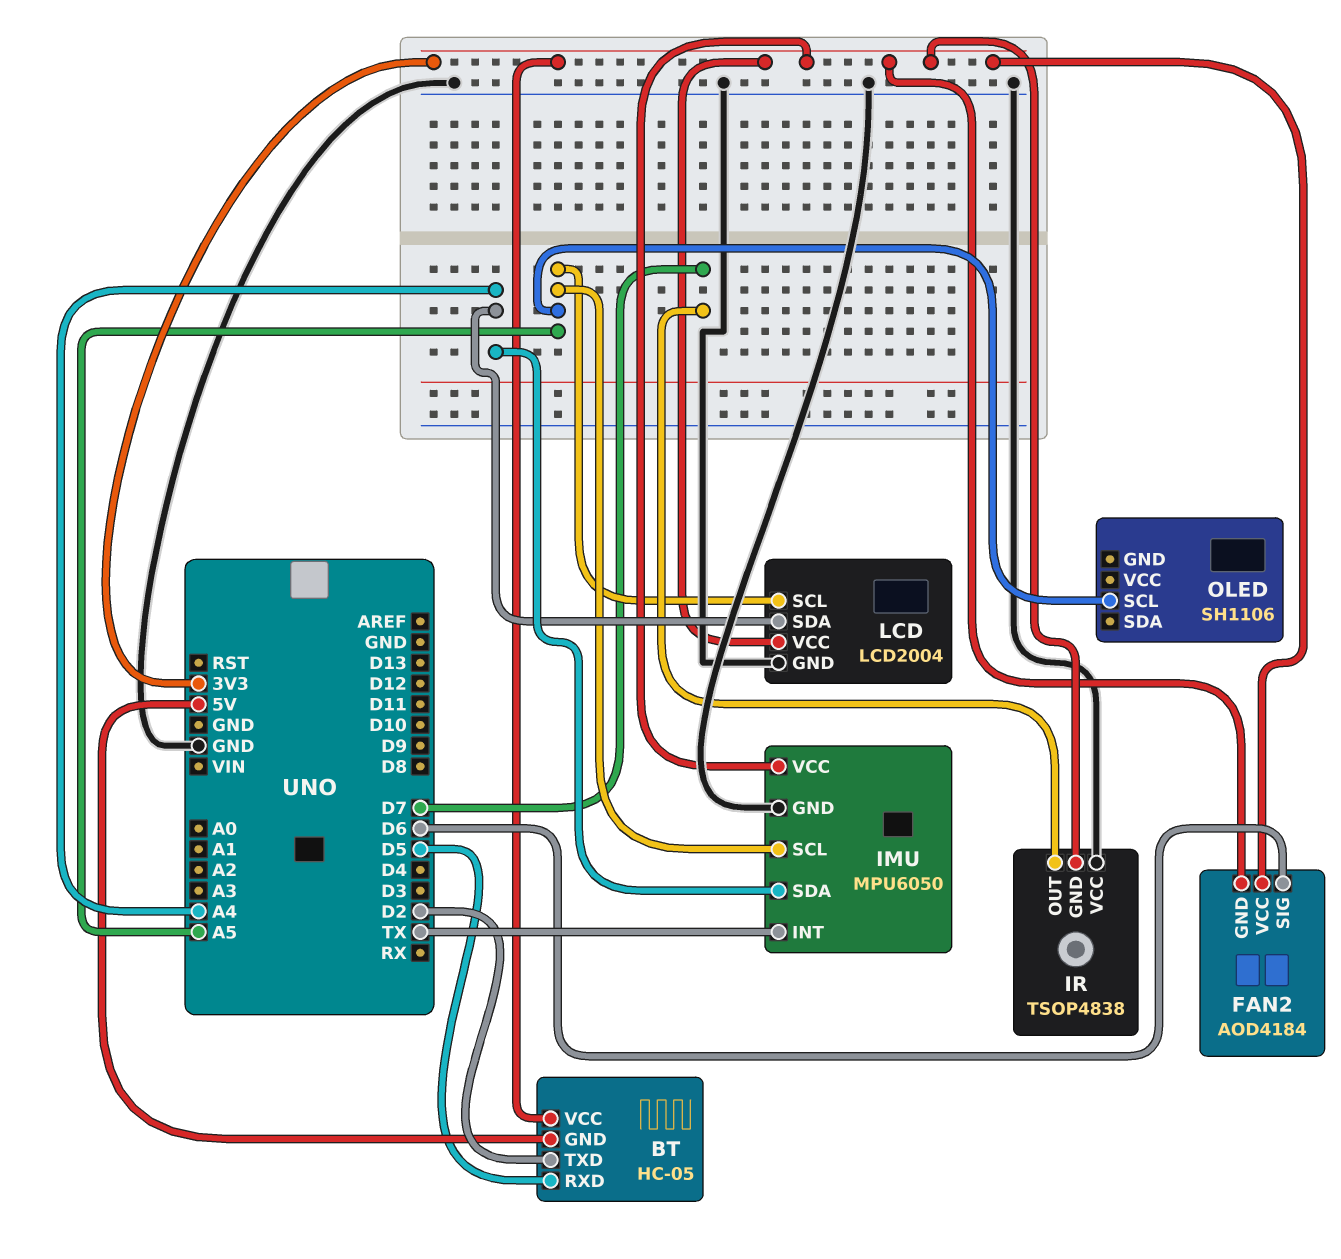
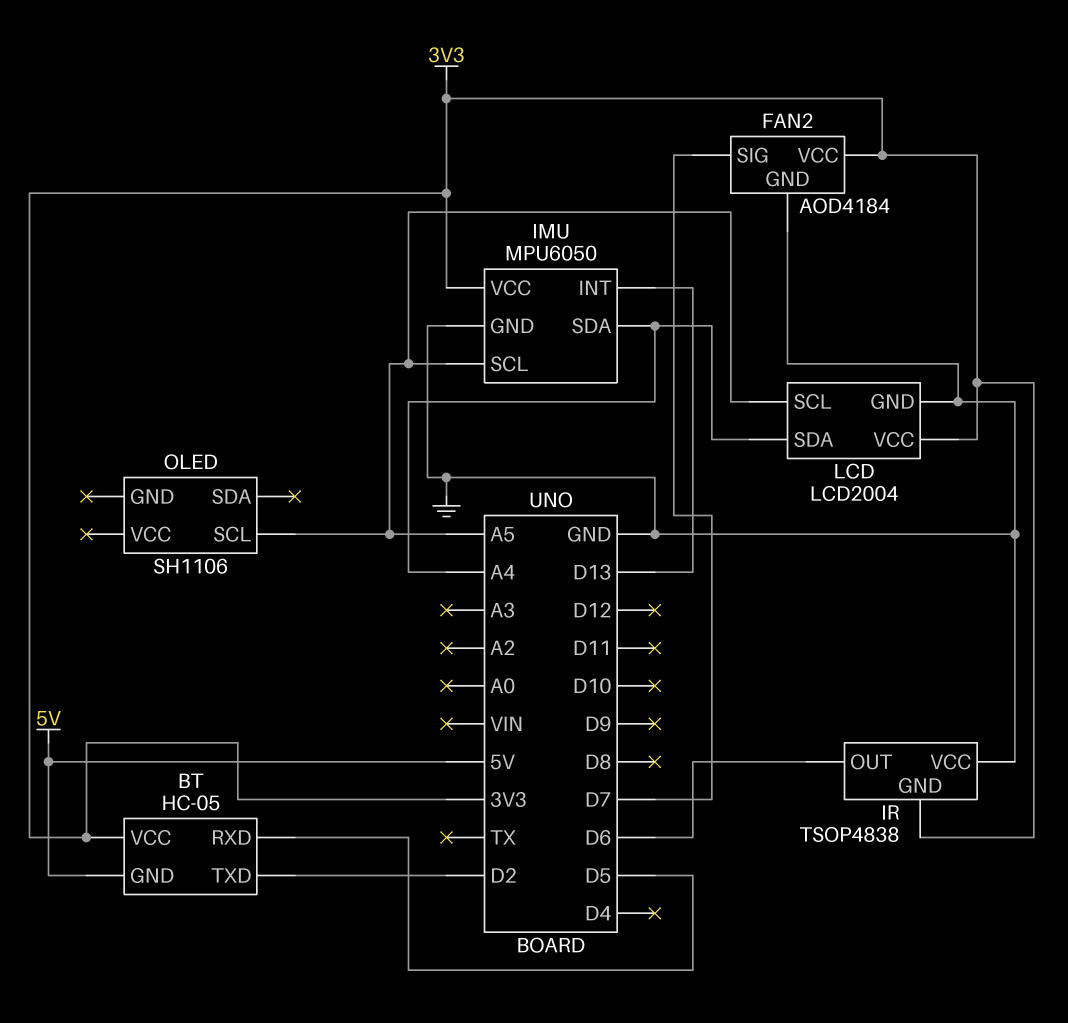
FAN2 pin GND: 3V3 -> GND
FAN2 pin SIG: D6 -> D7
IMU pin INT: TX -> D13
IR pin OUT: D7 -> D6

